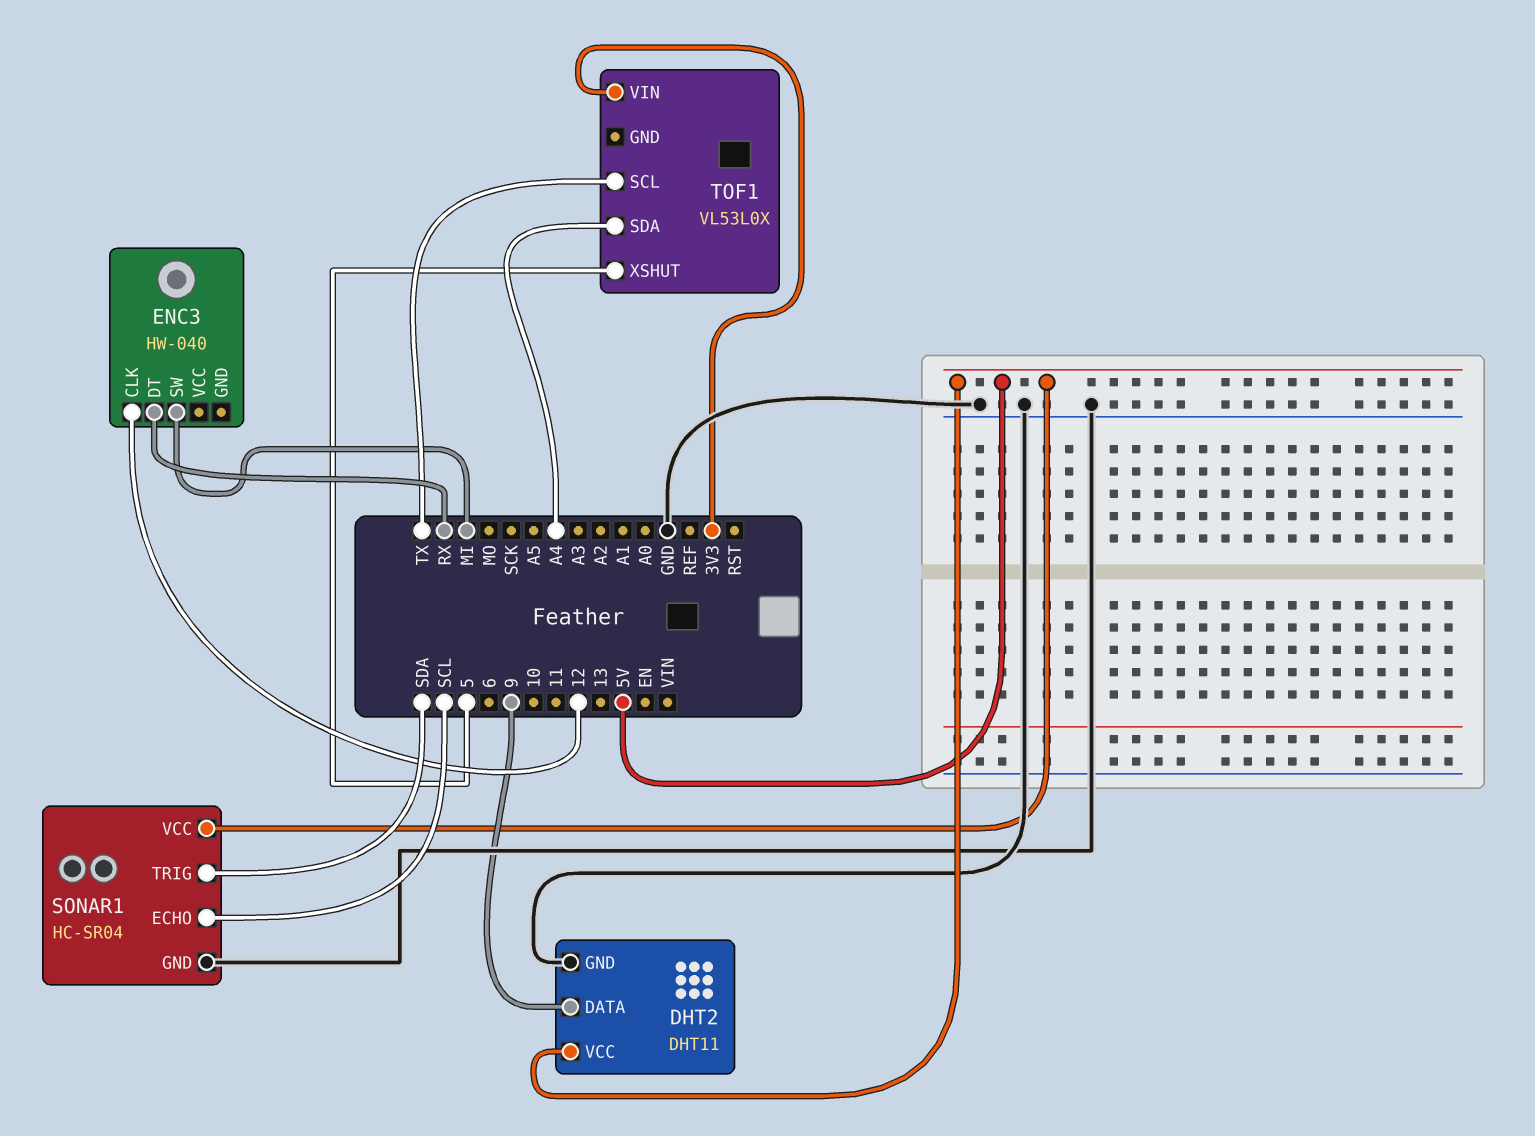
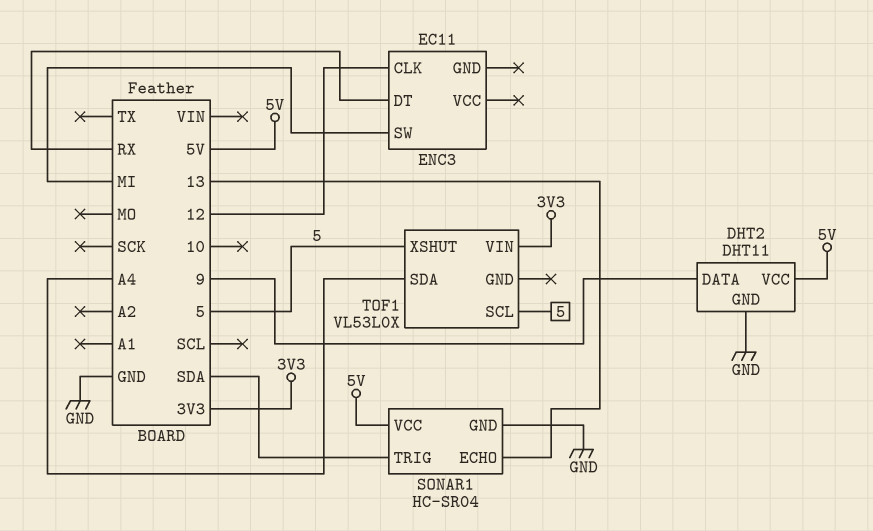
ENC3: HW-040 -> EC11
SONAR1 pin ECHO: SCL -> 13
TOF1 pin SCL: TX -> 5

